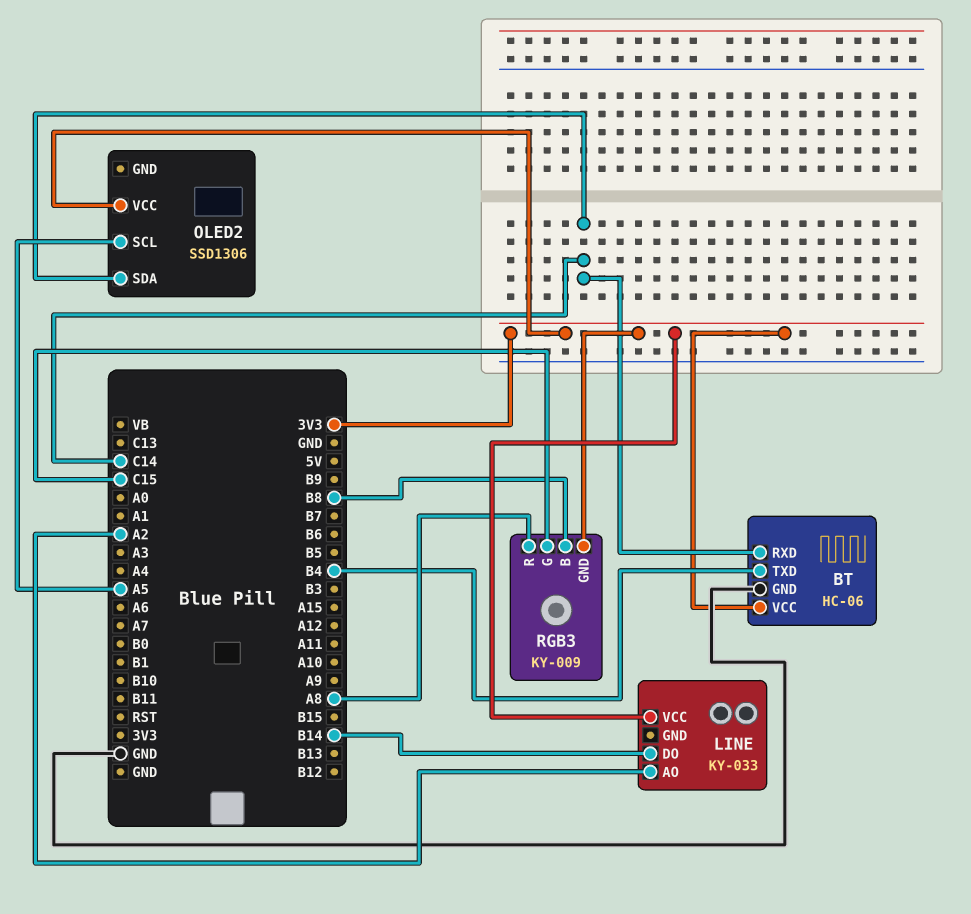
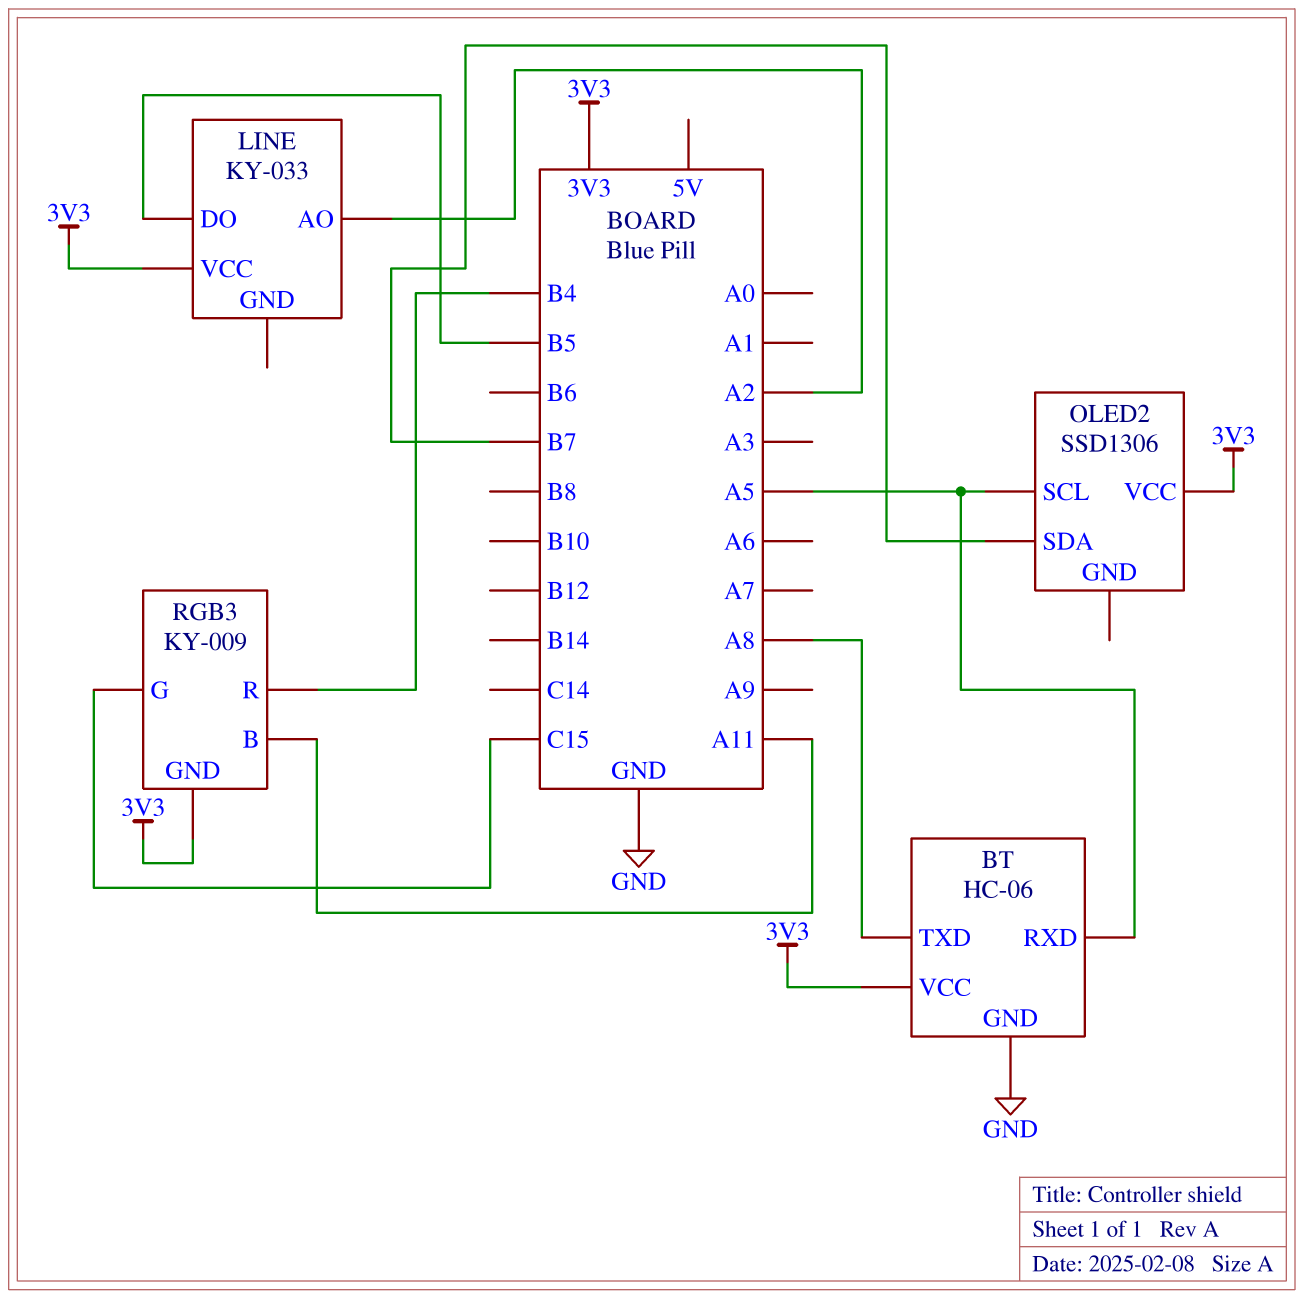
BT pin RXD: C14 -> A5
BT pin TXD: B4 -> A8
LINE pin DO: B14 -> B5
OLED2 pin SDA: C14 -> B7
RGB3 pin B: B8 -> A11
RGB3 pin R: A8 -> B4

